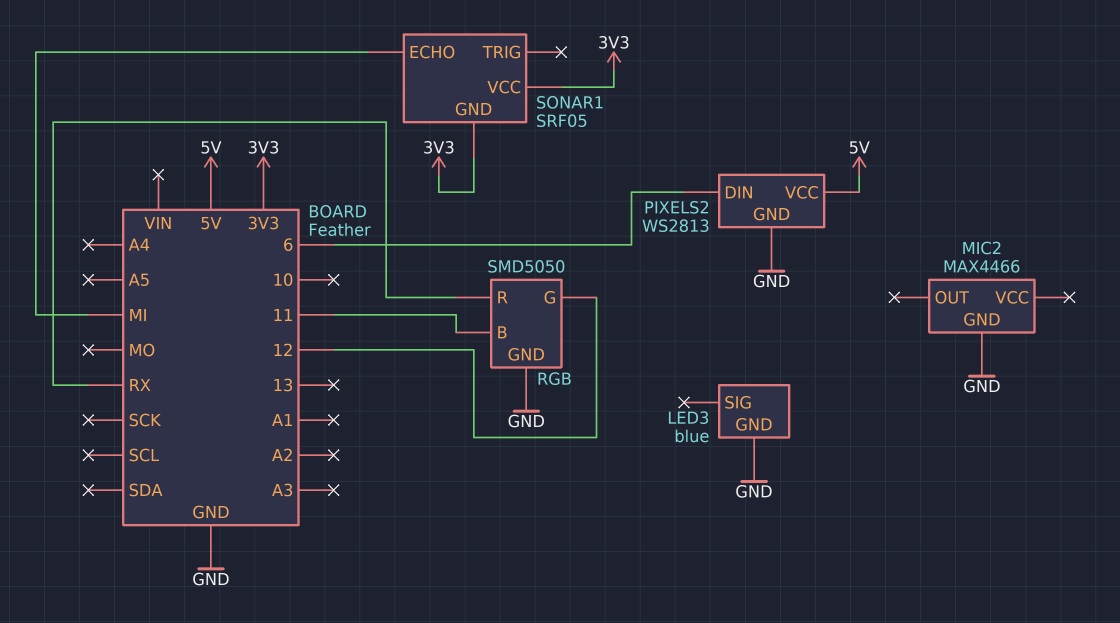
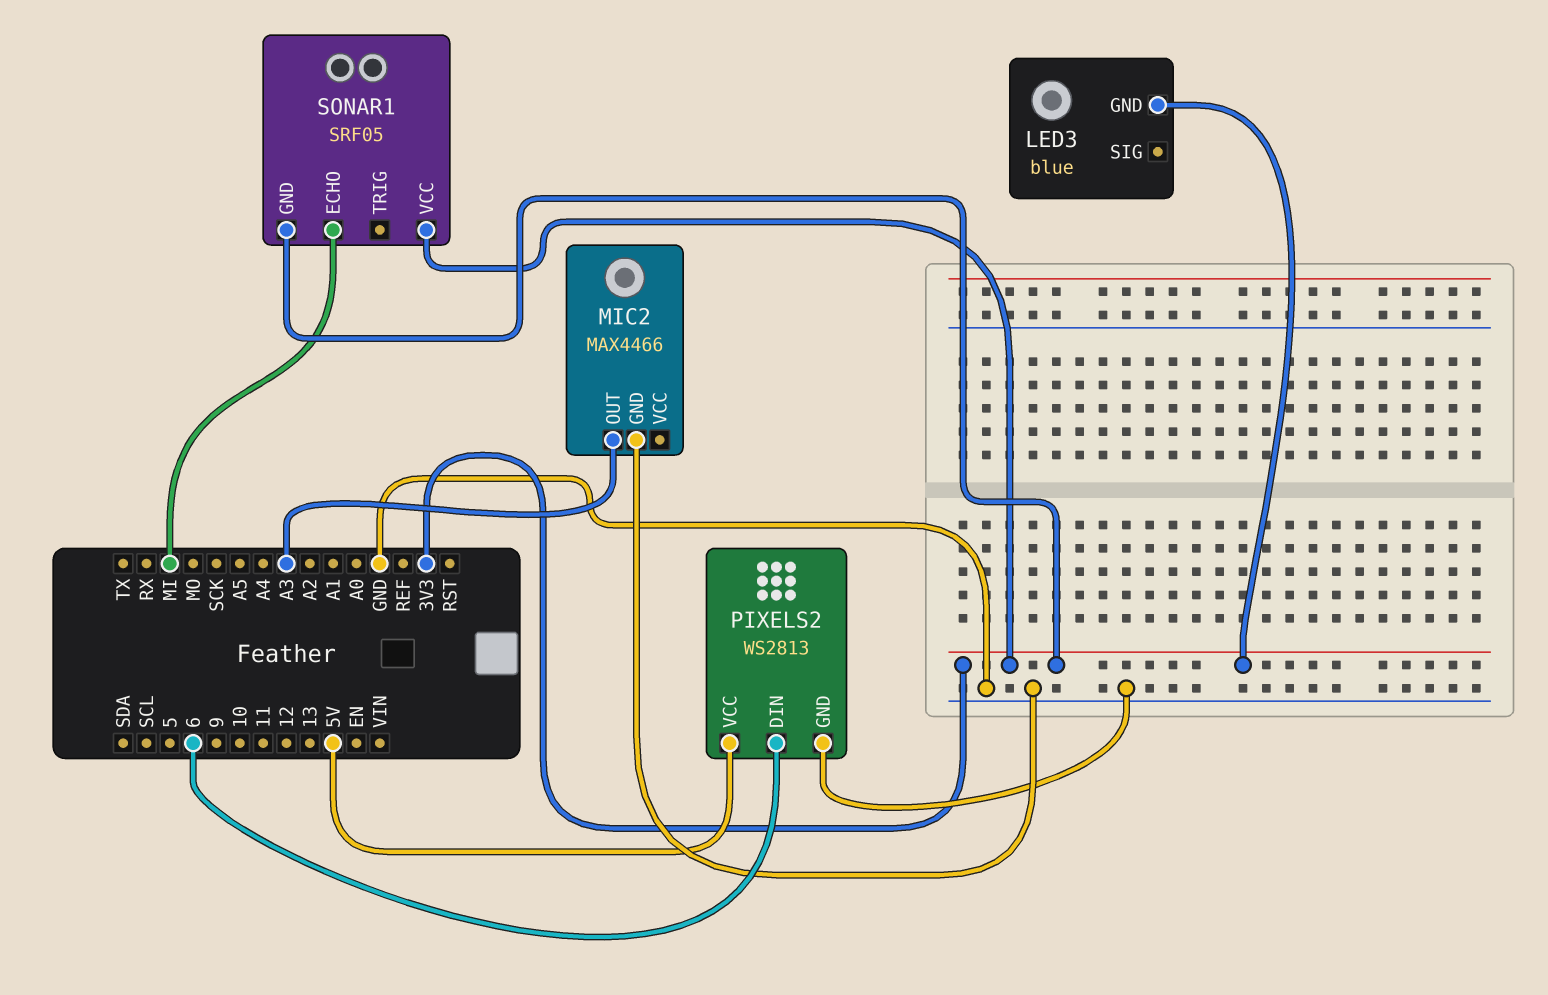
LED3 pin GND: GND -> 3V3
MIC2 pin OUT: none -> A3
RGB: SMD5050 -> none
RGB pin B: 11 -> none
RGB pin G: 12 -> none
RGB pin GND: GND -> none
RGB pin R: RX -> none

